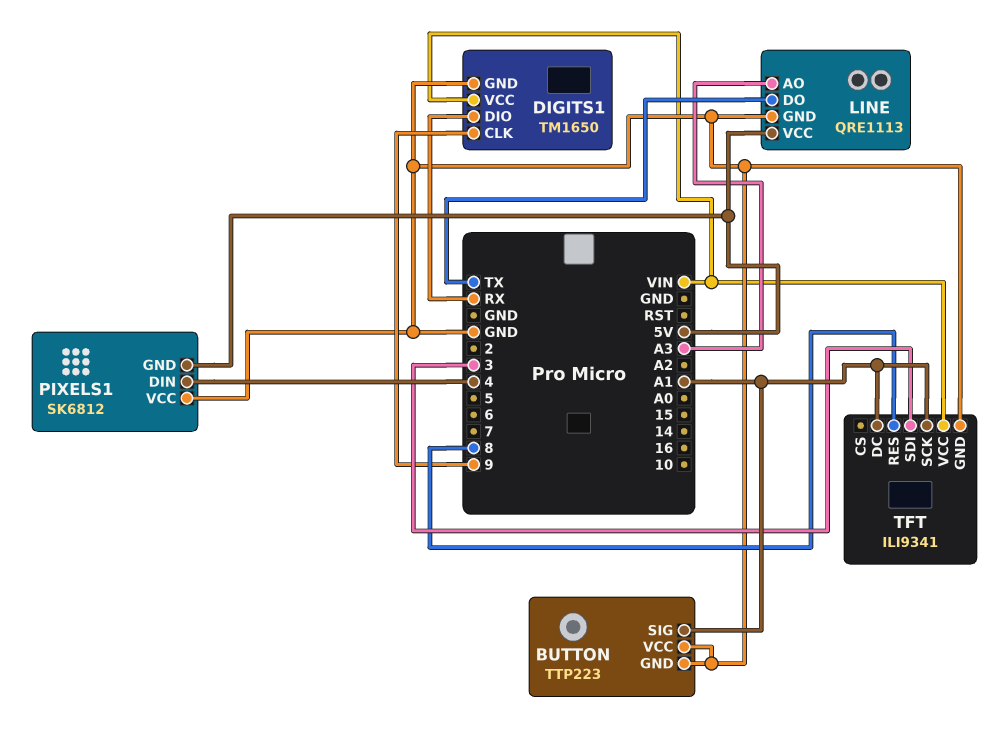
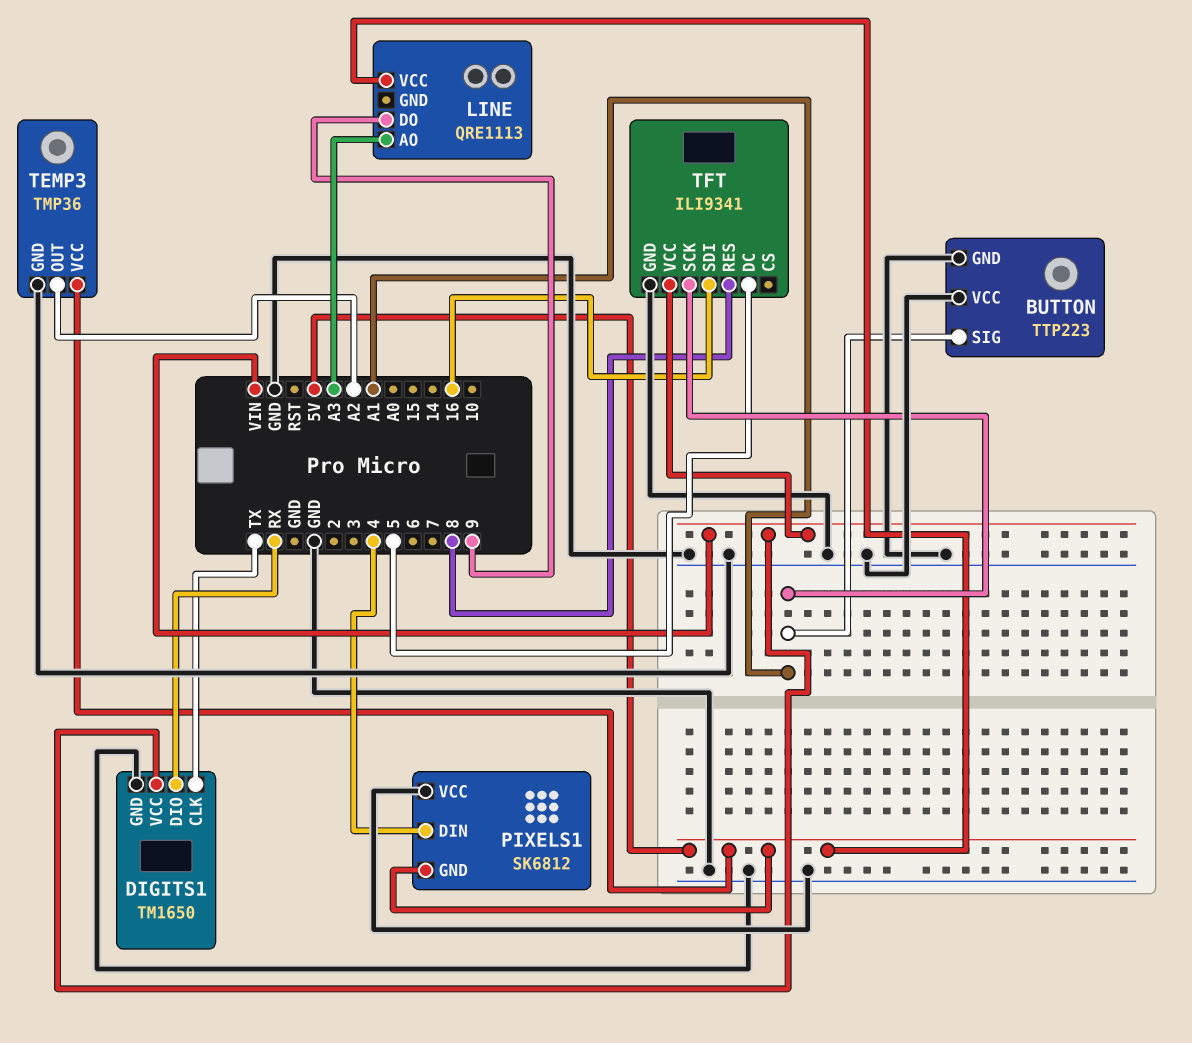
DIGITS1 pin CLK: 9 -> TX
LINE pin DO: TX -> 9
LINE pin GND: GND -> none
TEMP3: none -> TMP36
TEMP3 pin GND: none -> GND
TEMP3 pin OUT: none -> A2
TEMP3 pin VCC: none -> 5V
TFT pin DC: A1 -> 5
TFT pin SDI: 3 -> 16

